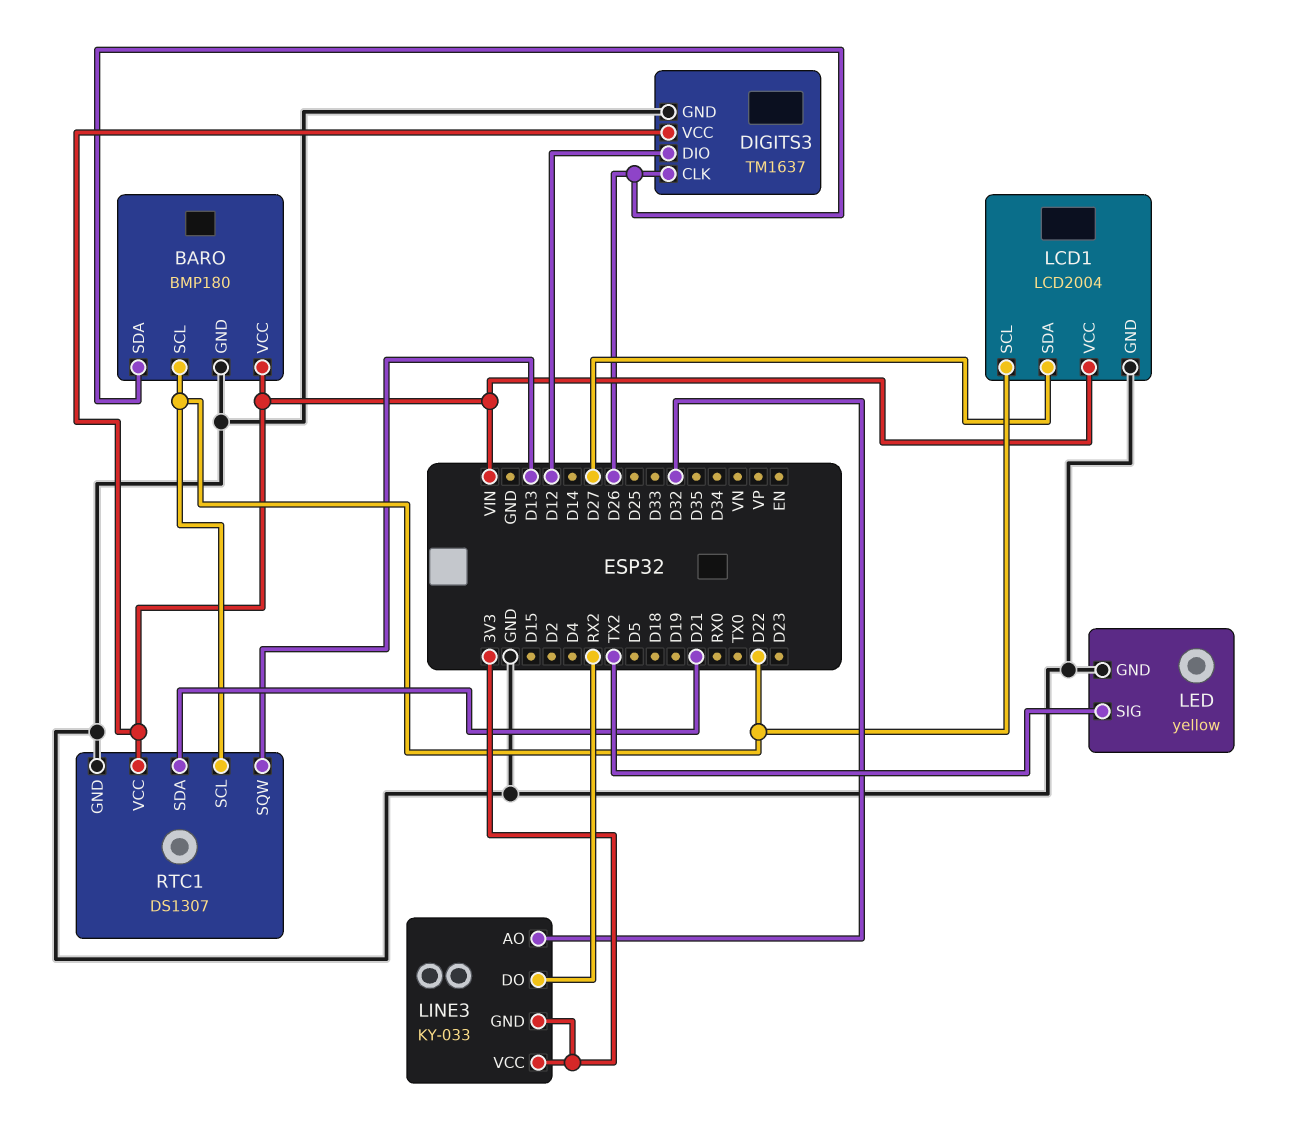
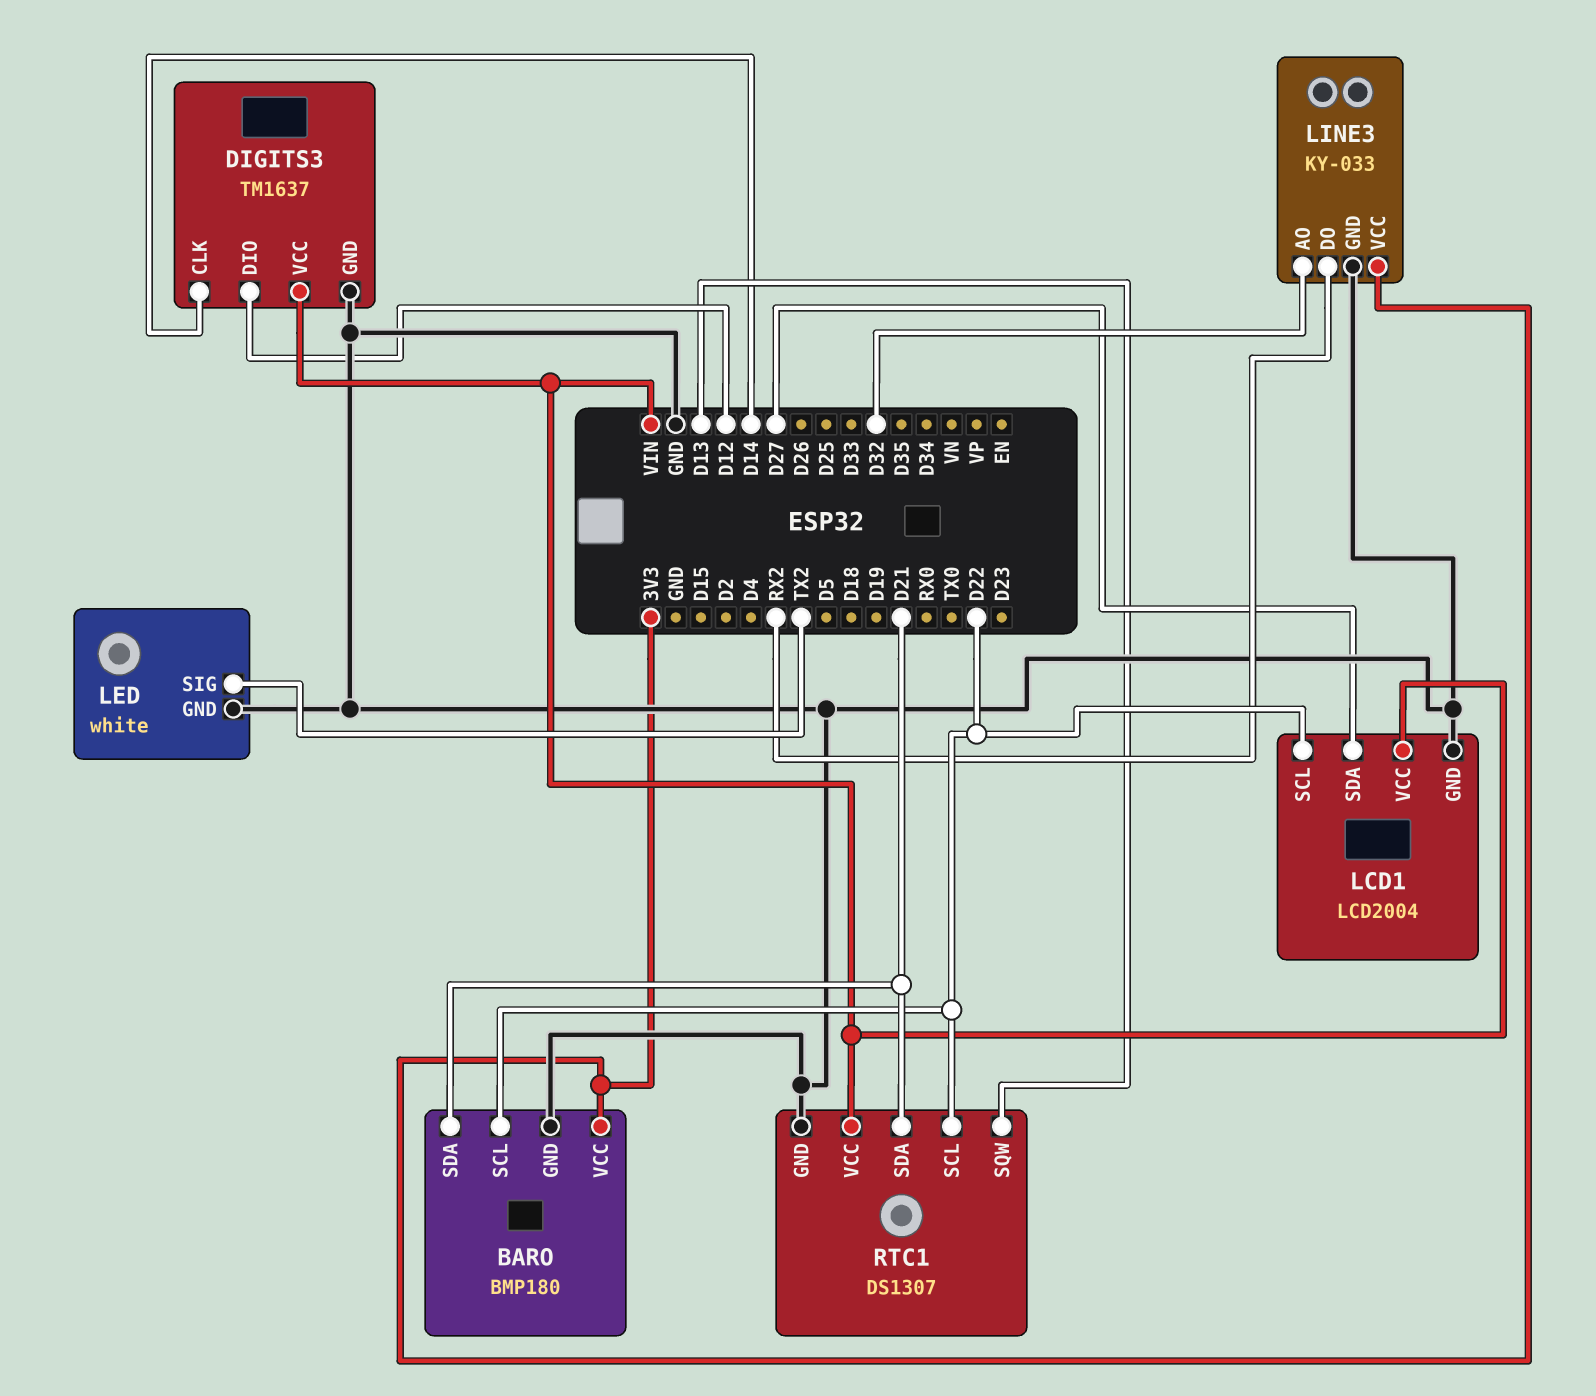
BARO pin SDA: D26 -> D21
BARO pin VCC: VIN -> 3V3
DIGITS3 pin CLK: D26 -> D14
LED: yellow -> white
LINE3 pin GND: 3V3 -> GND

